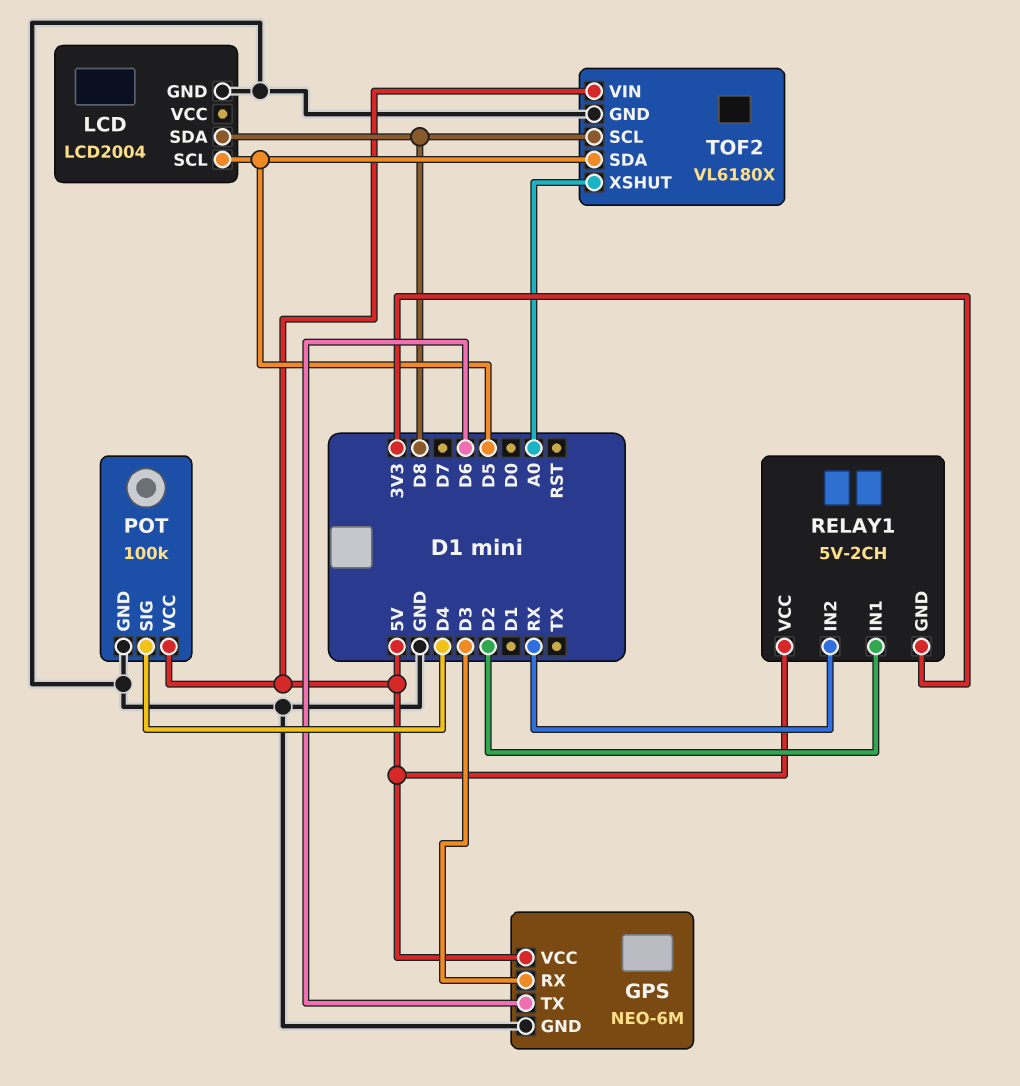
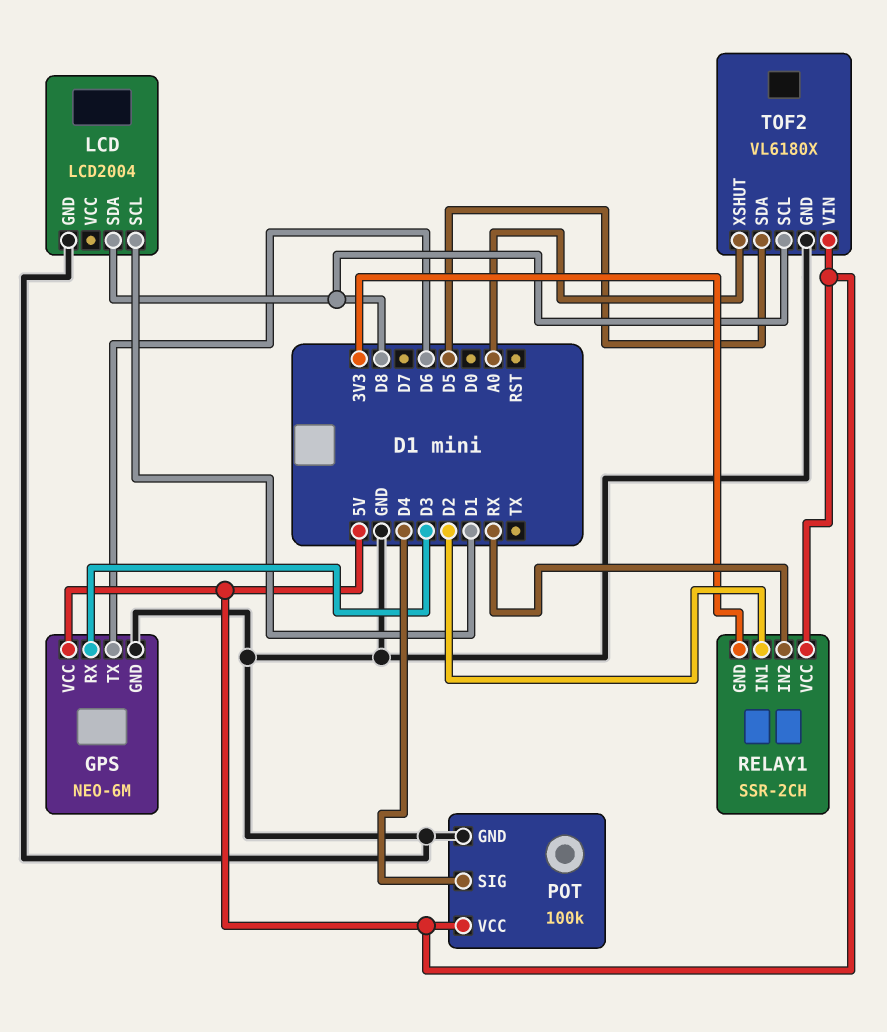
LCD pin SCL: D5 -> D1
RELAY1: 5V-2CH -> SSR-2CH

